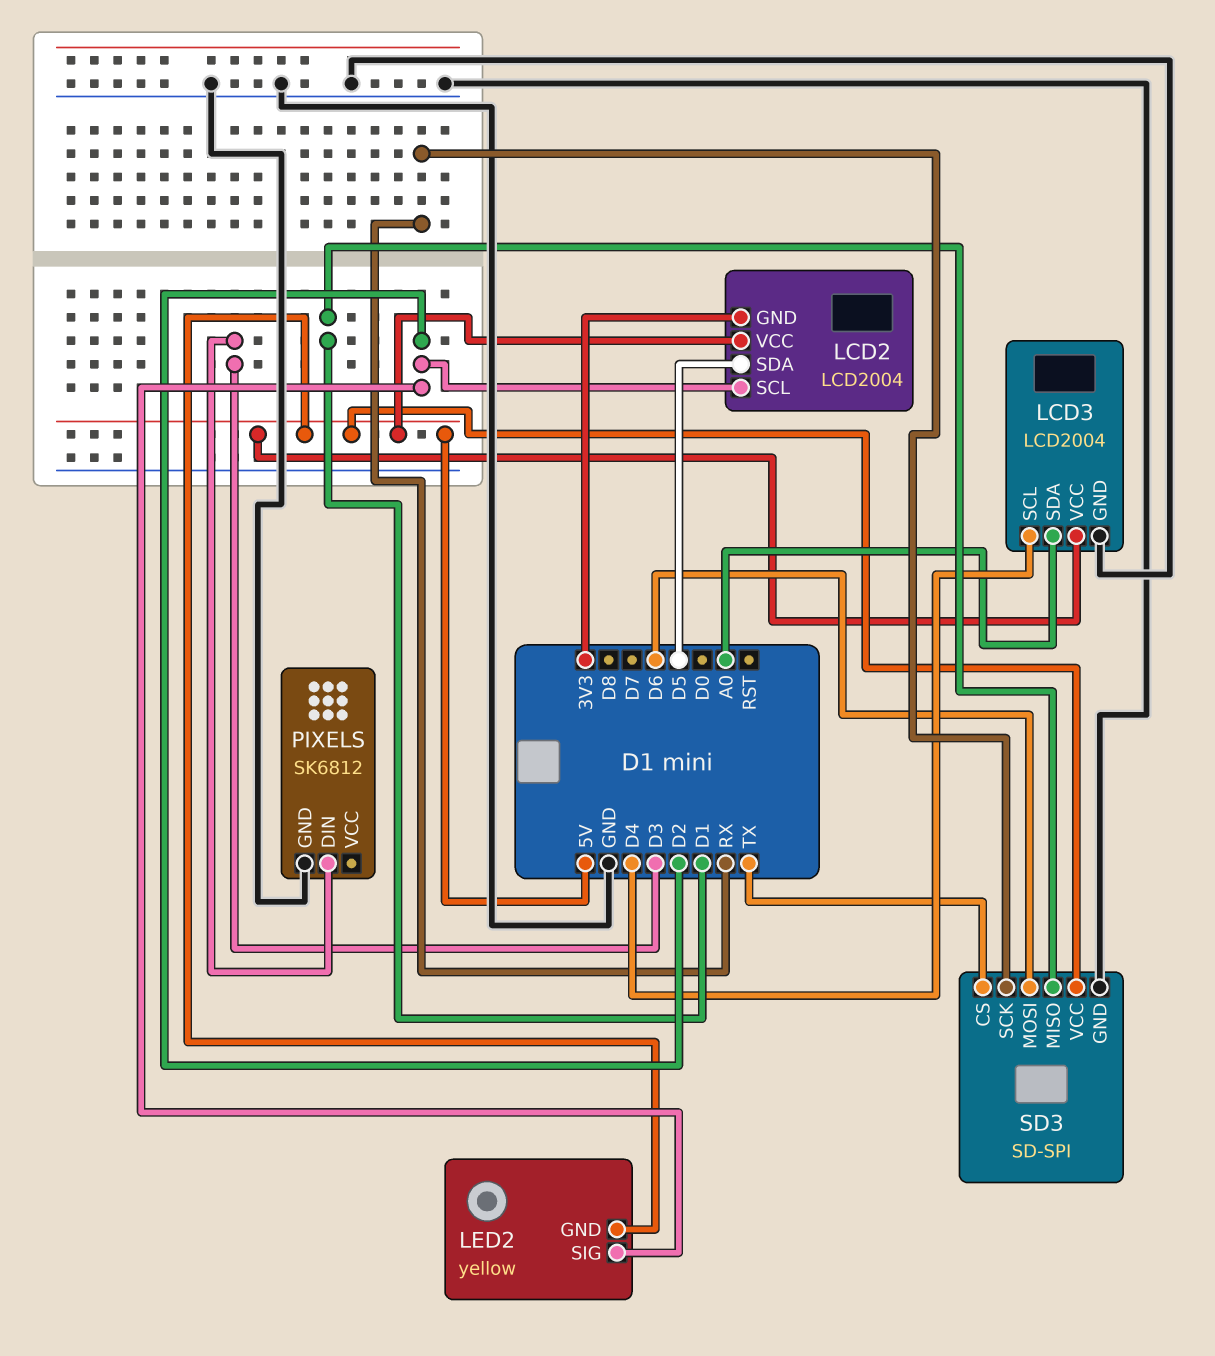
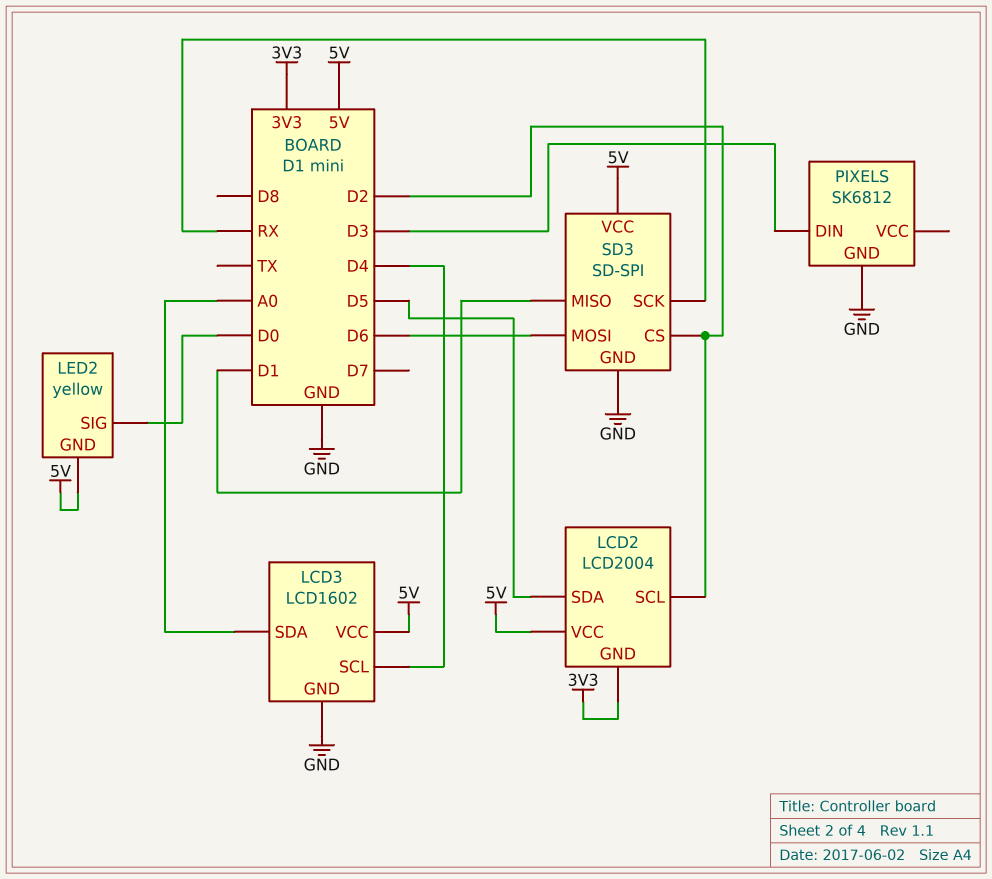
LCD3: LCD2004 -> LCD1602
LED2 pin SIG: D2 -> D0
SD3 pin CS: TX -> D2

